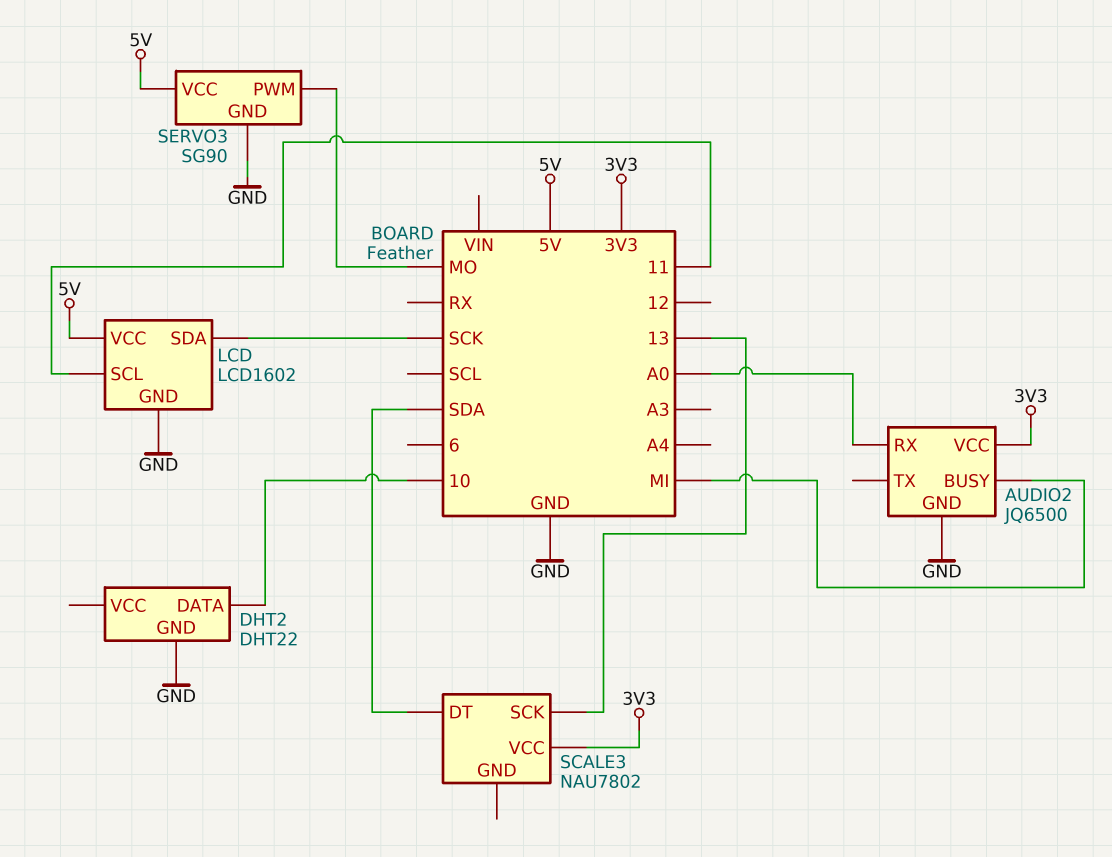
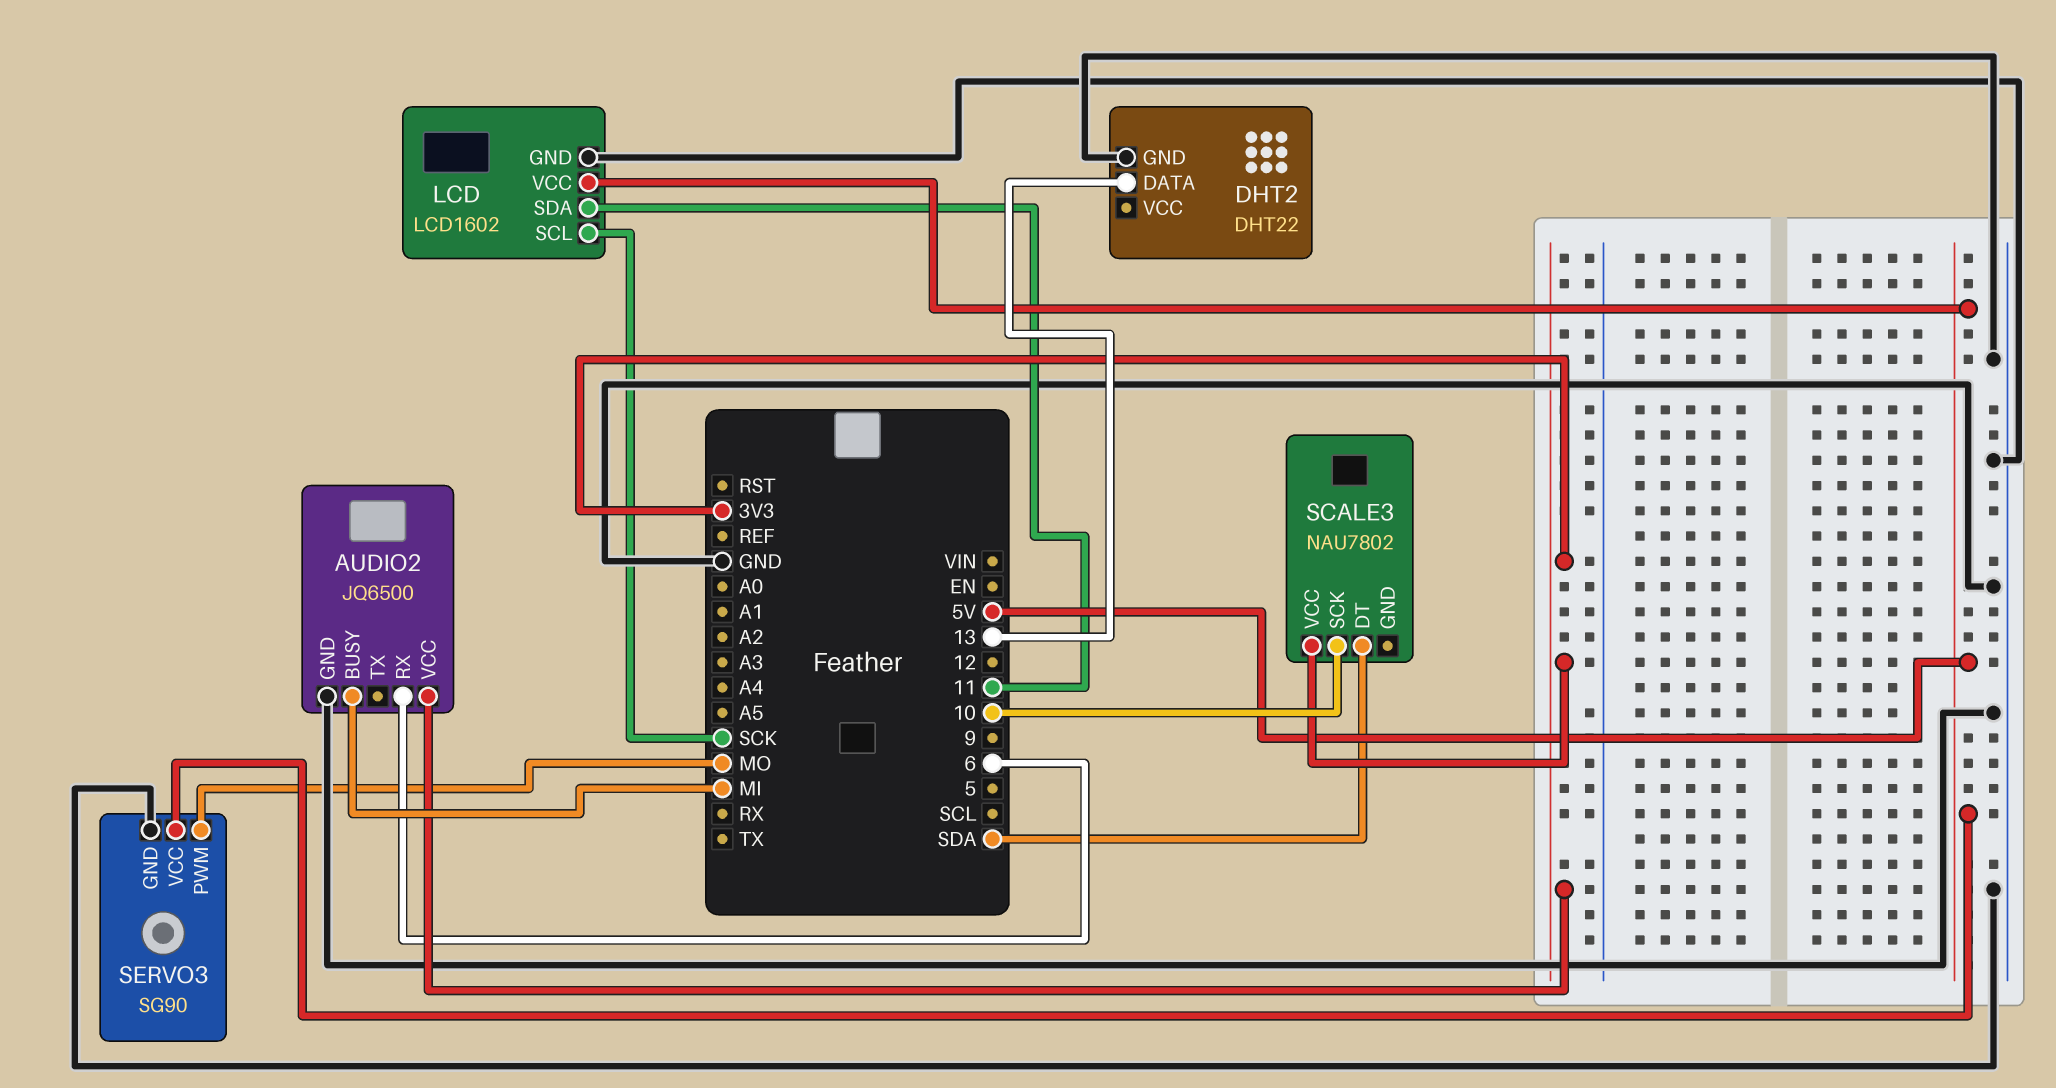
AUDIO2 pin RX: A0 -> 6
DHT2 pin DATA: 10 -> 13
LCD pin SCL: 11 -> SCK
LCD pin SDA: SCK -> 11
SCALE3 pin SCK: 13 -> 10

